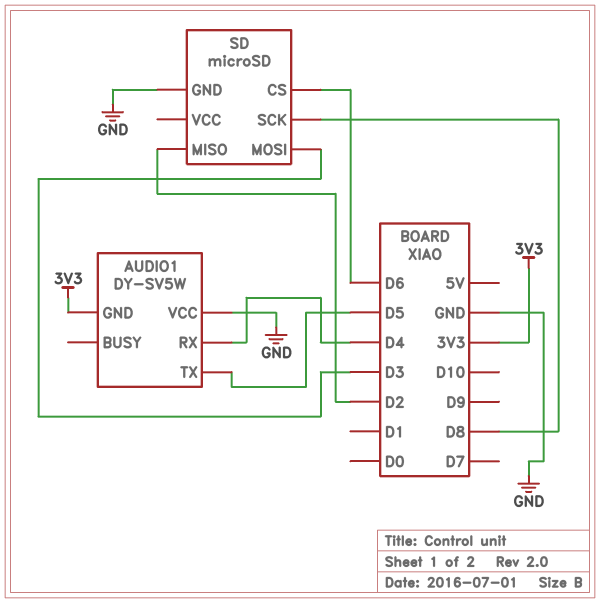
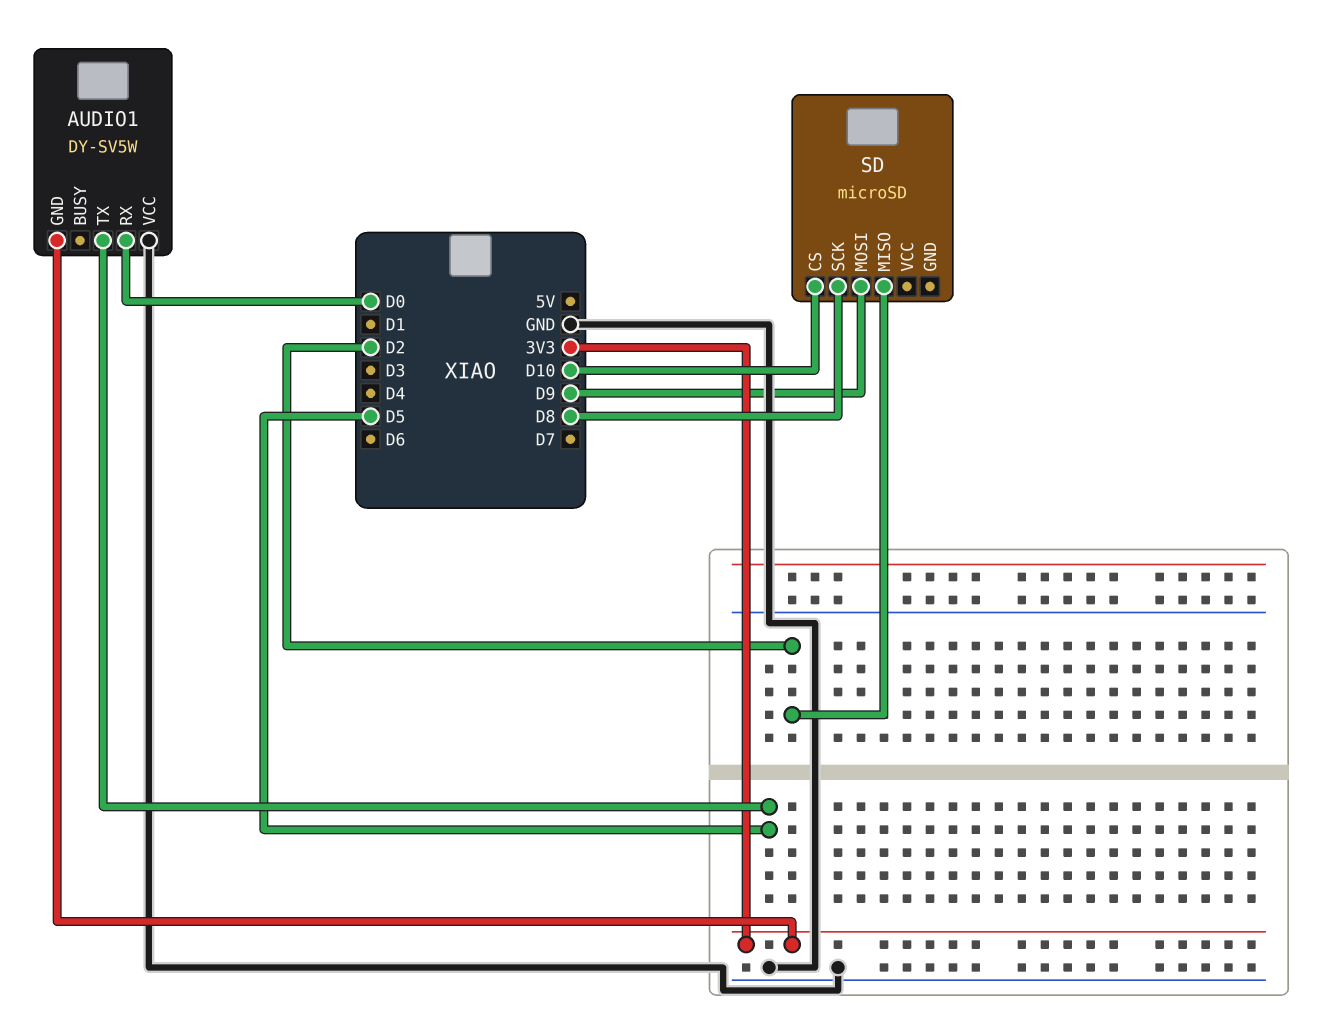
AUDIO1 pin RX: D4 -> D0
SD pin CS: D6 -> D10
SD pin GND: GND -> none
SD pin MOSI: D3 -> D9

